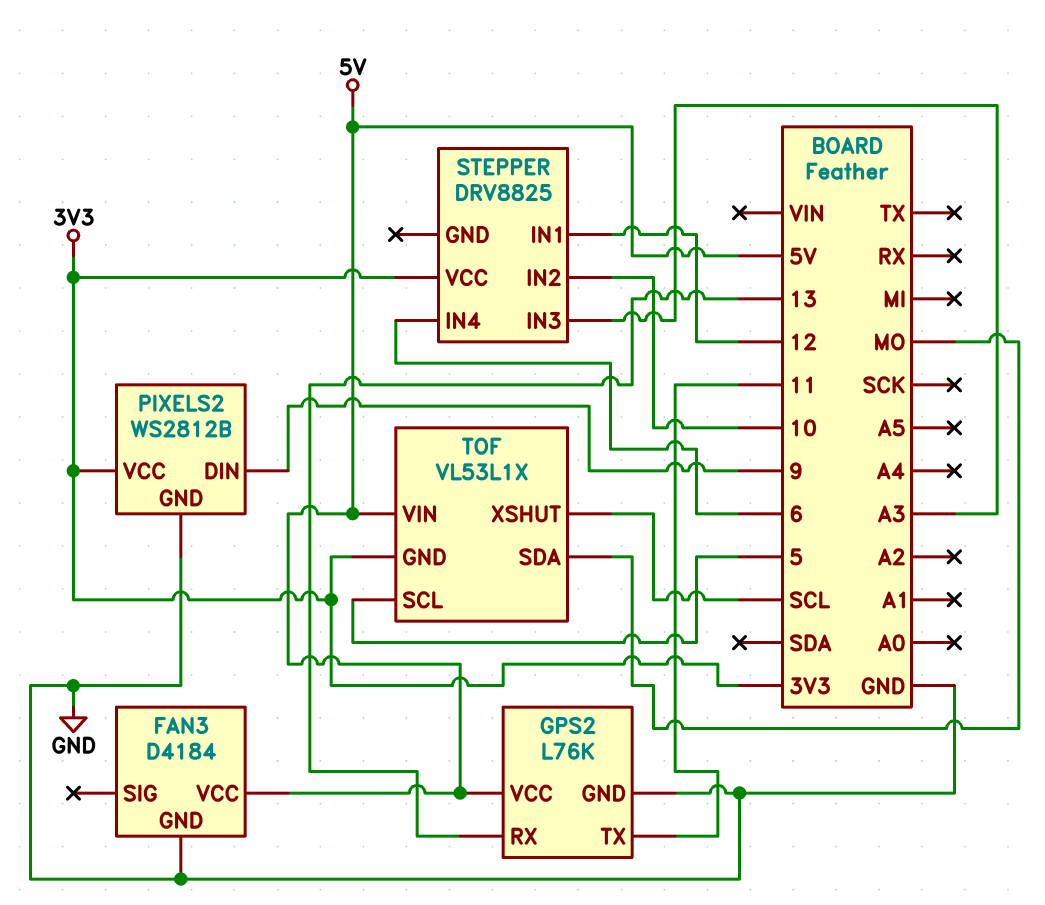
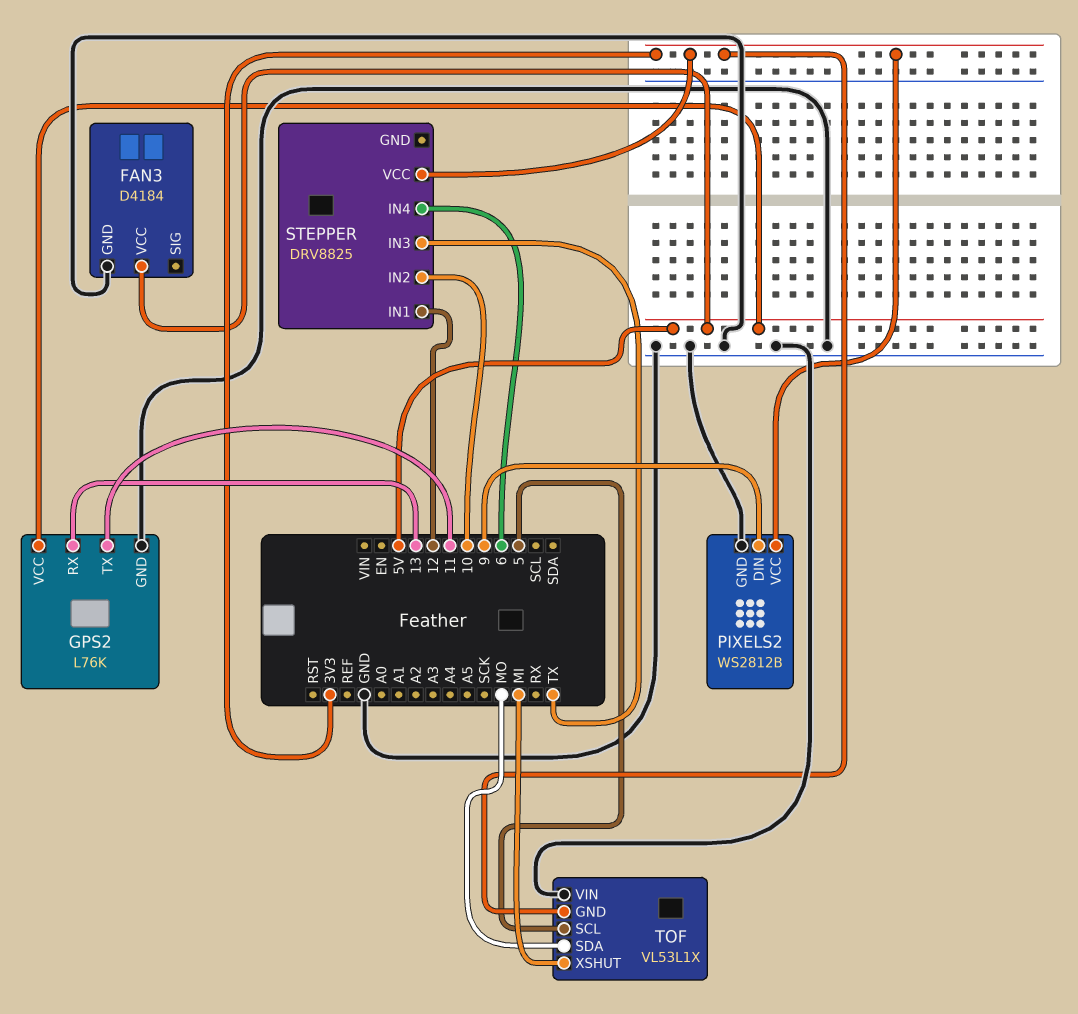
STEPPER pin IN3: A3 -> TX
TOF pin VIN: 5V -> GND
TOF pin XSHUT: SCL -> MI

